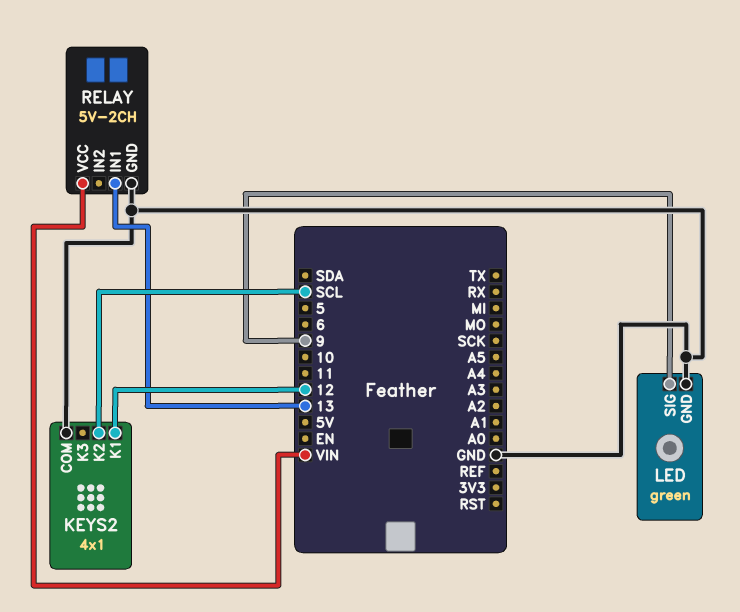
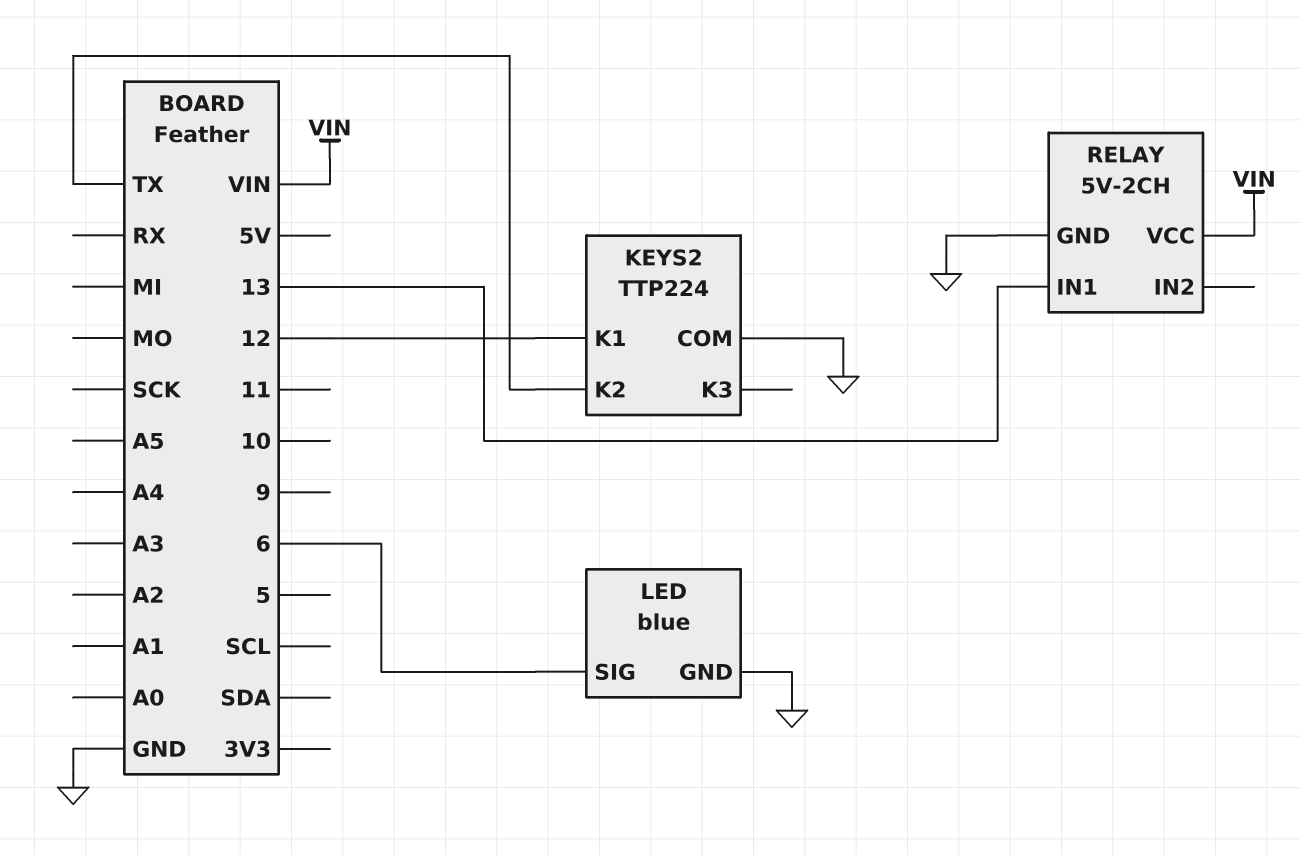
KEYS2: 4x1 -> TTP224
KEYS2 pin K2: SCL -> TX
LED: green -> blue
LED pin SIG: 9 -> 6

